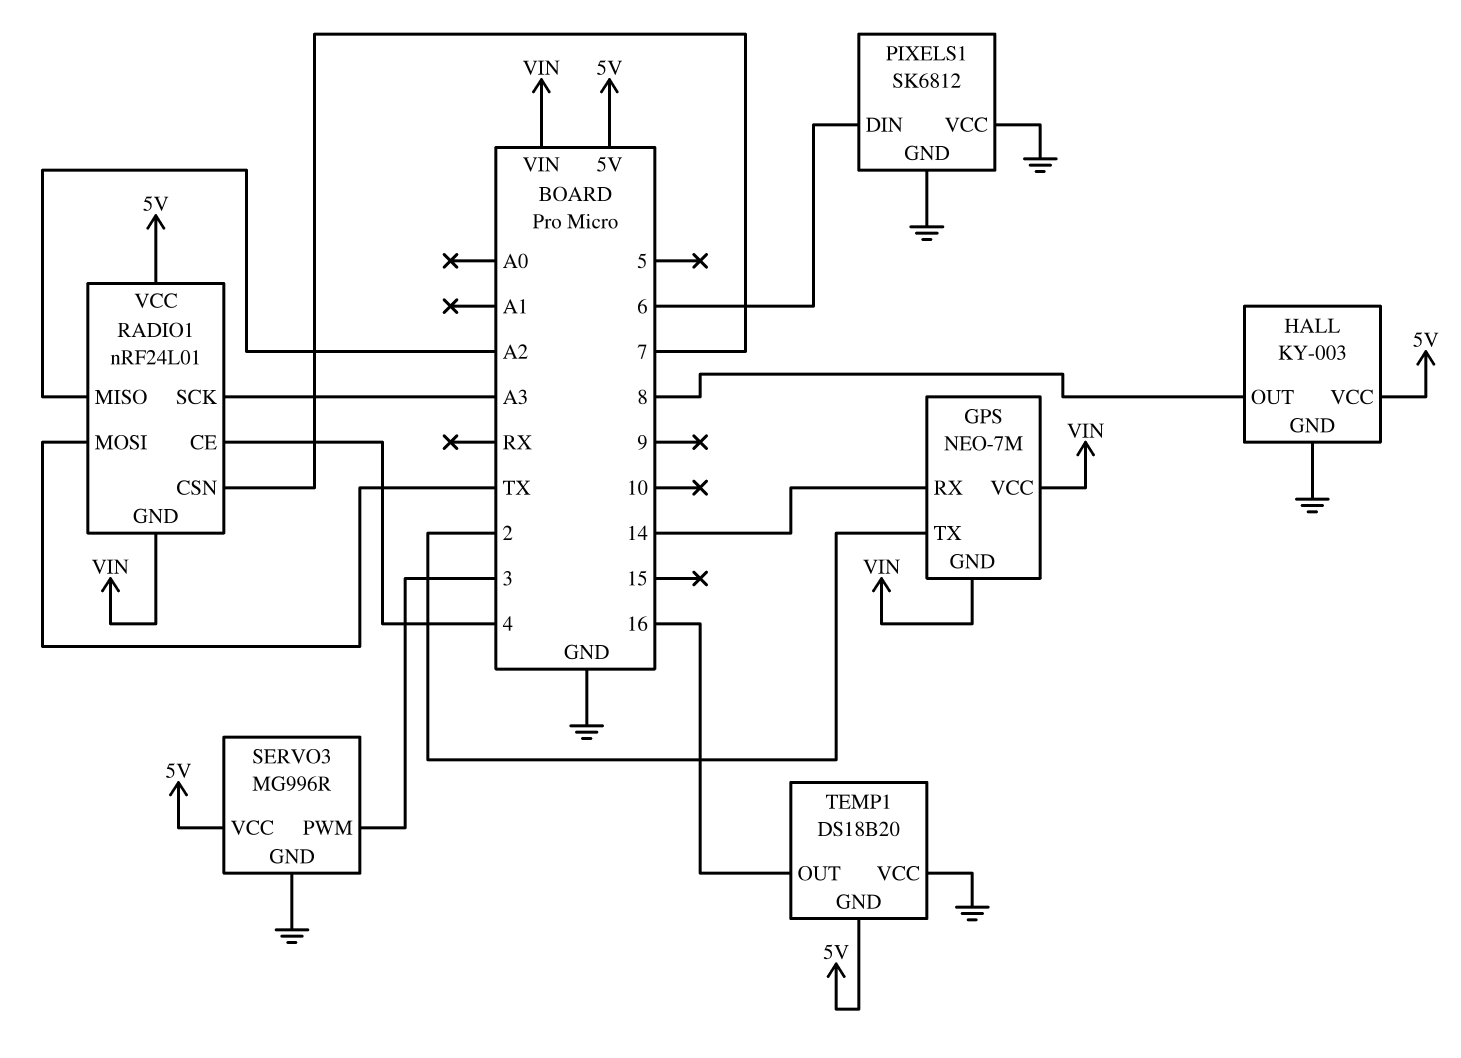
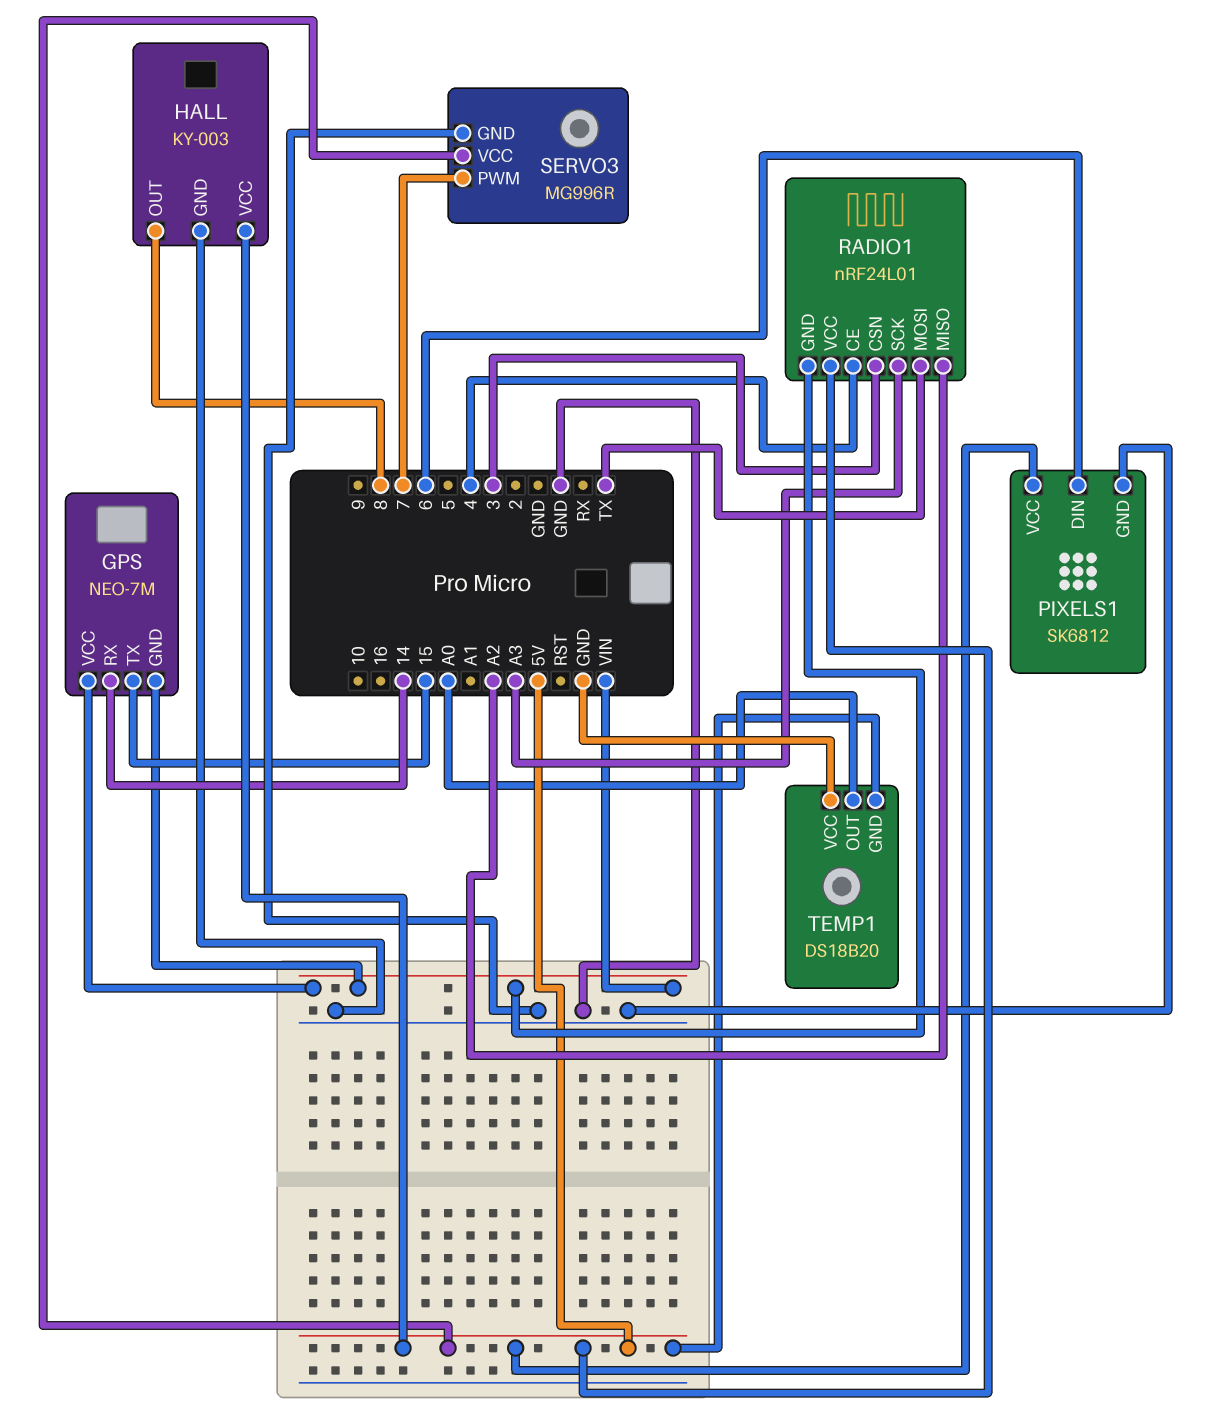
GPS pin TX: 2 -> 15
PIXELS1 pin VCC: GND -> 5V
RADIO1 pin CSN: 7 -> 3
SERVO3 pin PWM: 3 -> 7
TEMP1 pin OUT: 16 -> A0

